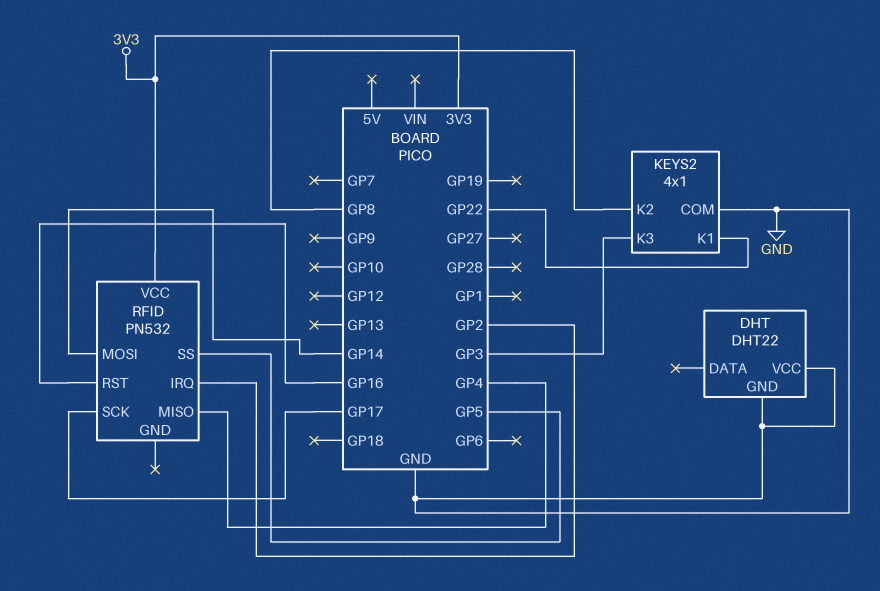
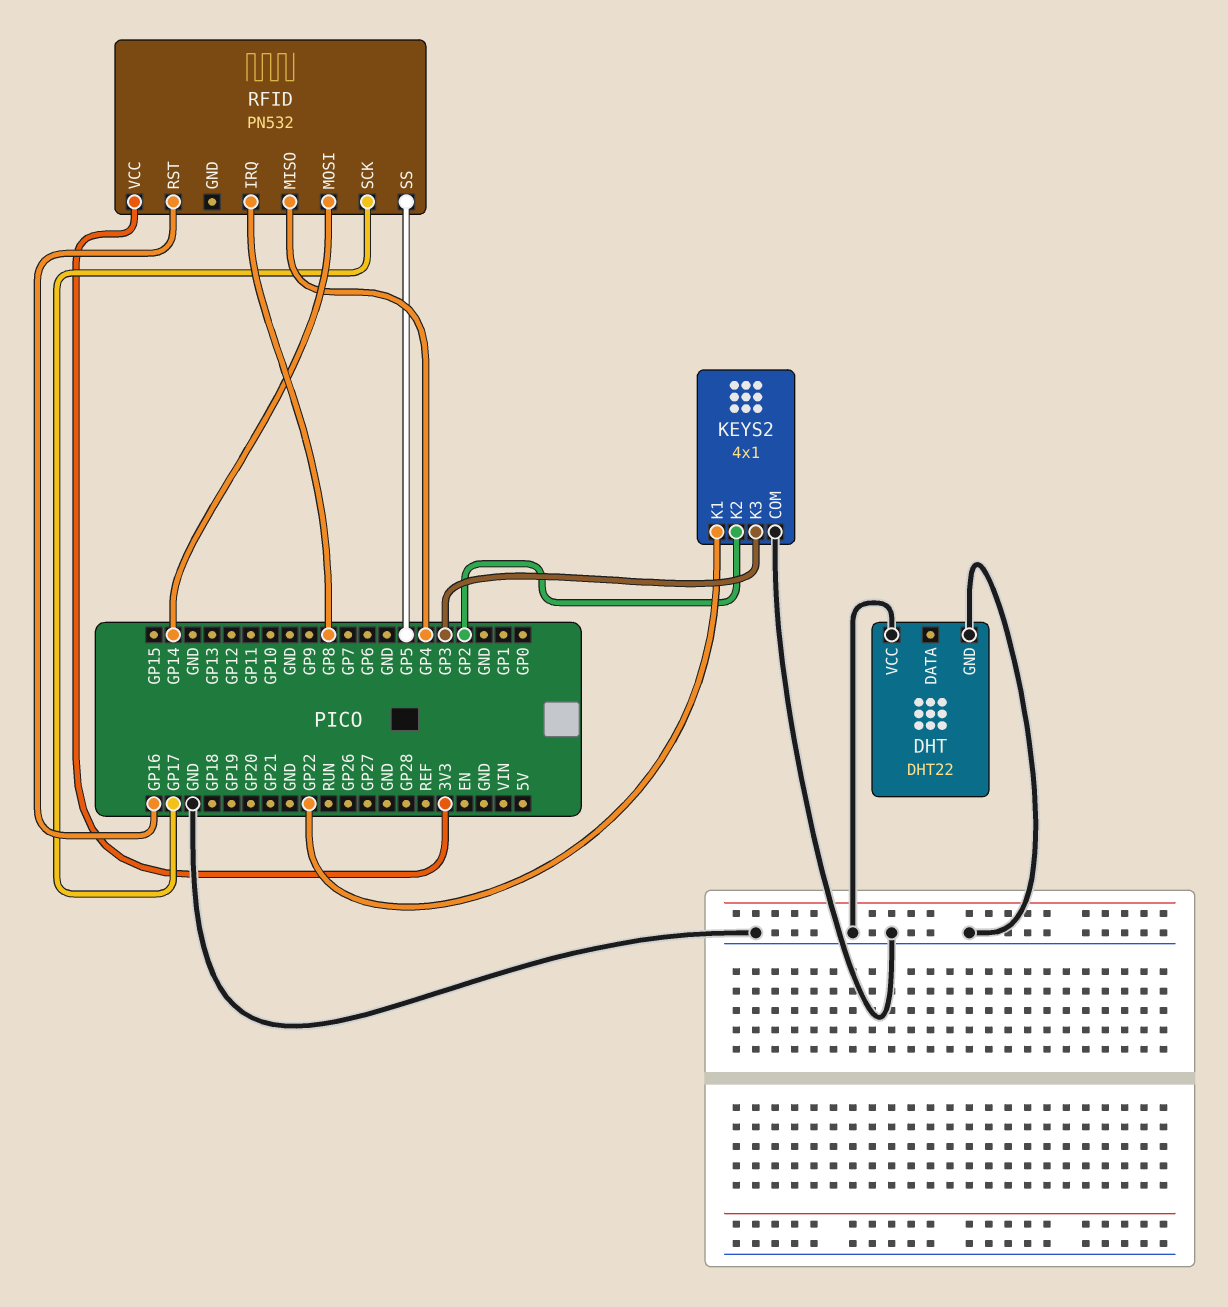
KEYS2 pin K2: GP8 -> GP2
RFID pin IRQ: GP2 -> GP8

